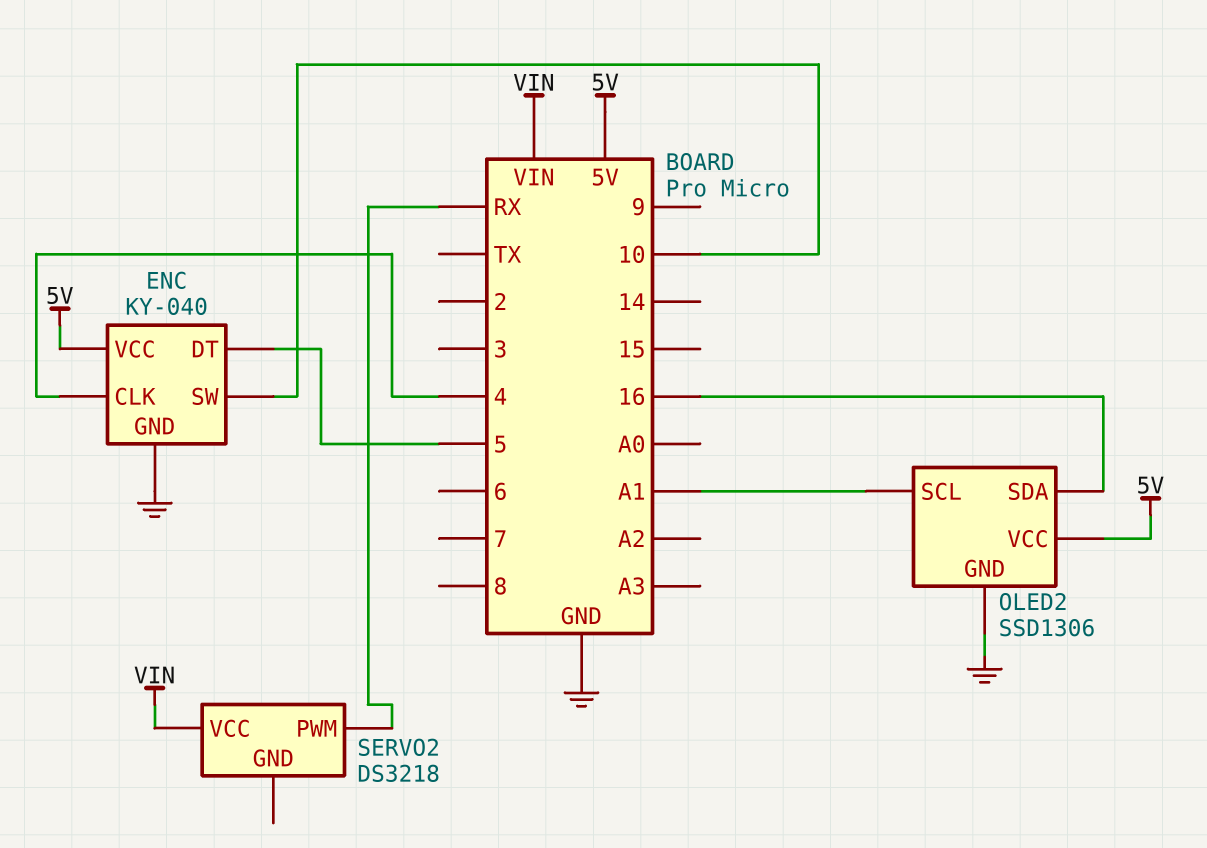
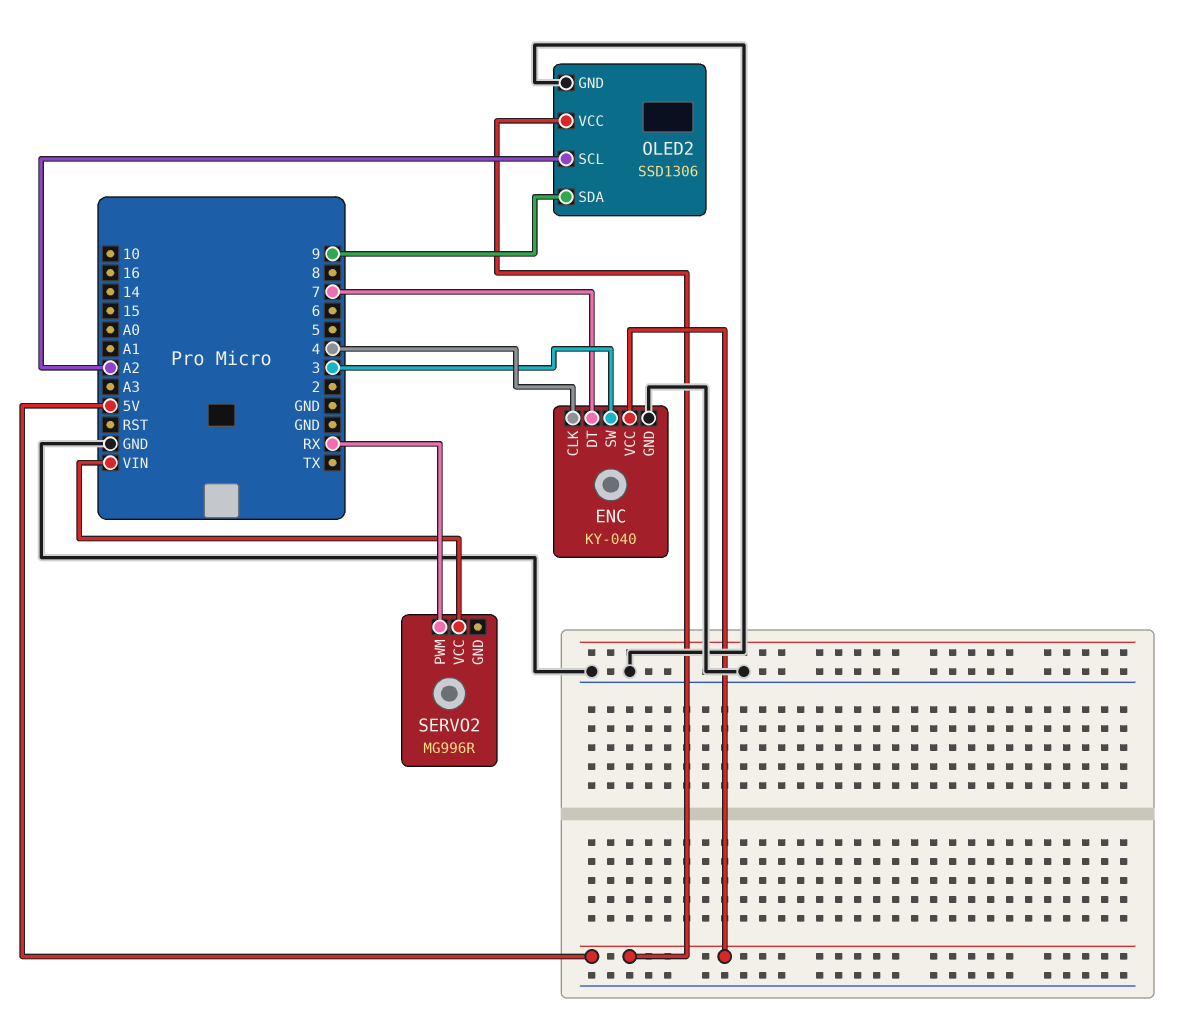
ENC pin DT: 5 -> 7
ENC pin SW: 10 -> 3
OLED2 pin SCL: A1 -> A2
OLED2 pin SDA: 16 -> 9
SERVO2: DS3218 -> MG996R

